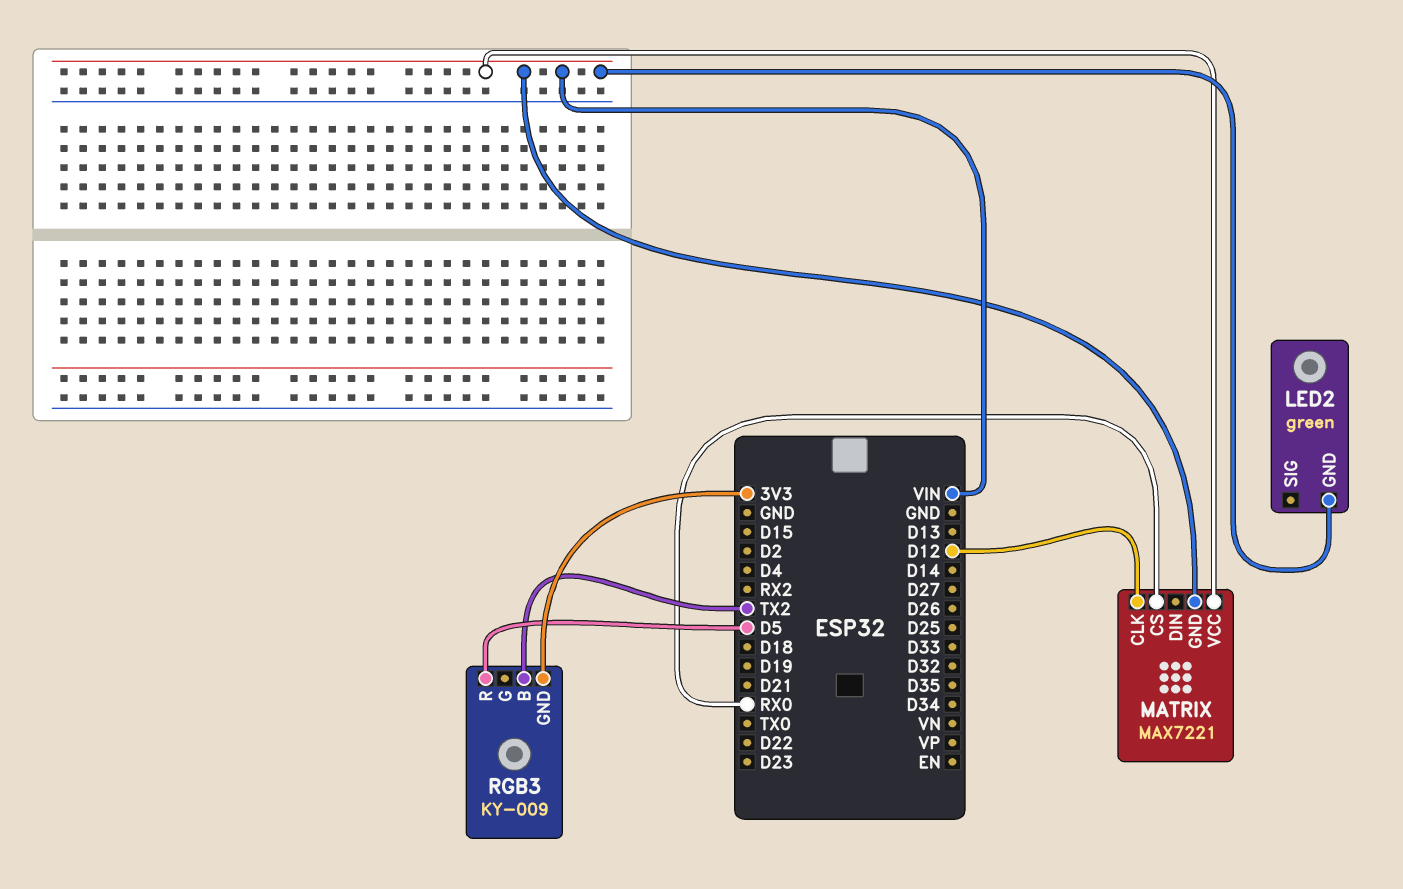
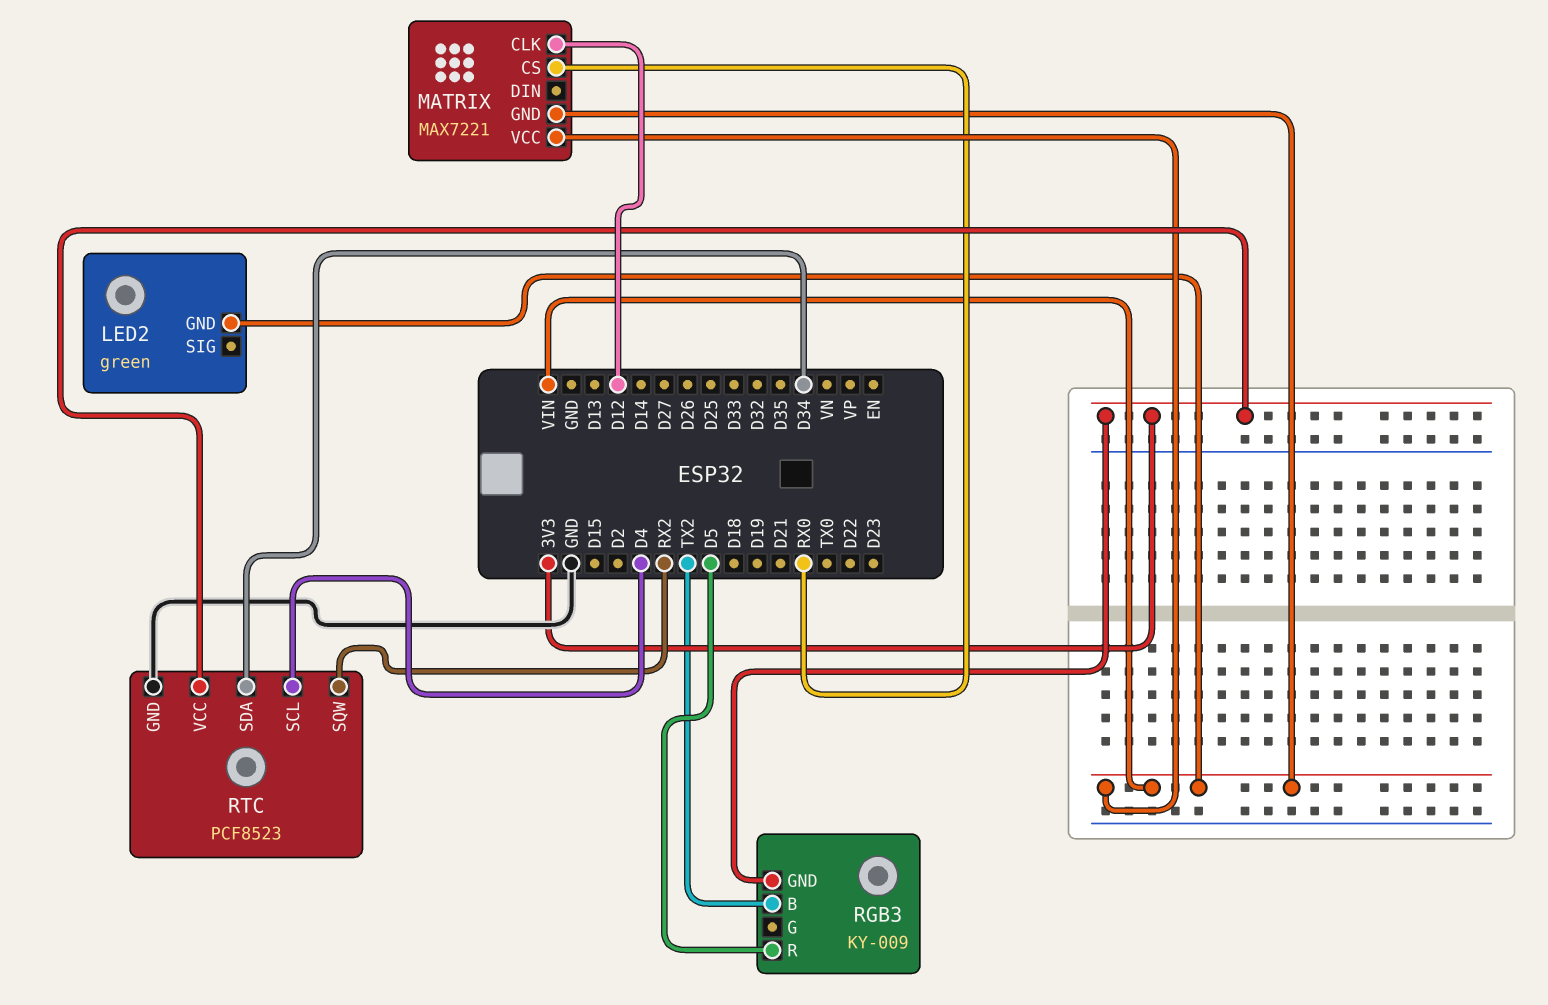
RTC: none -> PCF8523
RTC pin GND: none -> GND
RTC pin SCL: none -> D4
RTC pin SDA: none -> D34
RTC pin SQW: none -> RX2
RTC pin VCC: none -> 3V3

